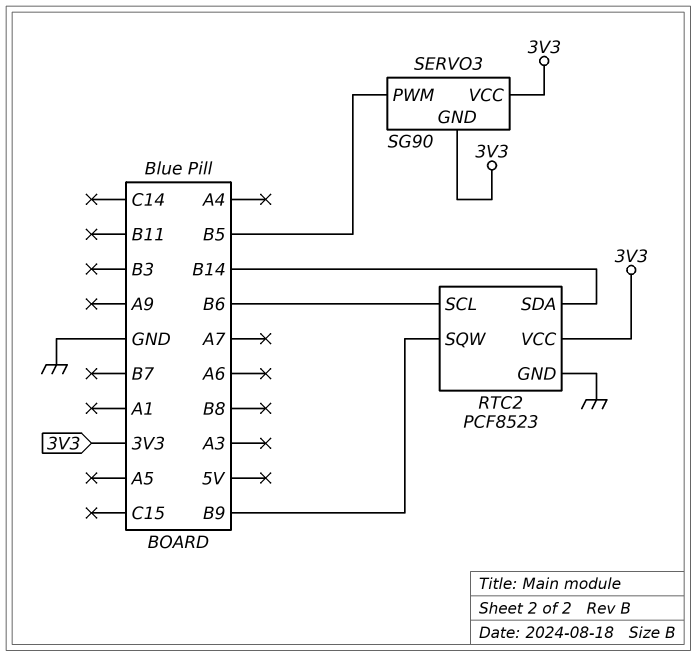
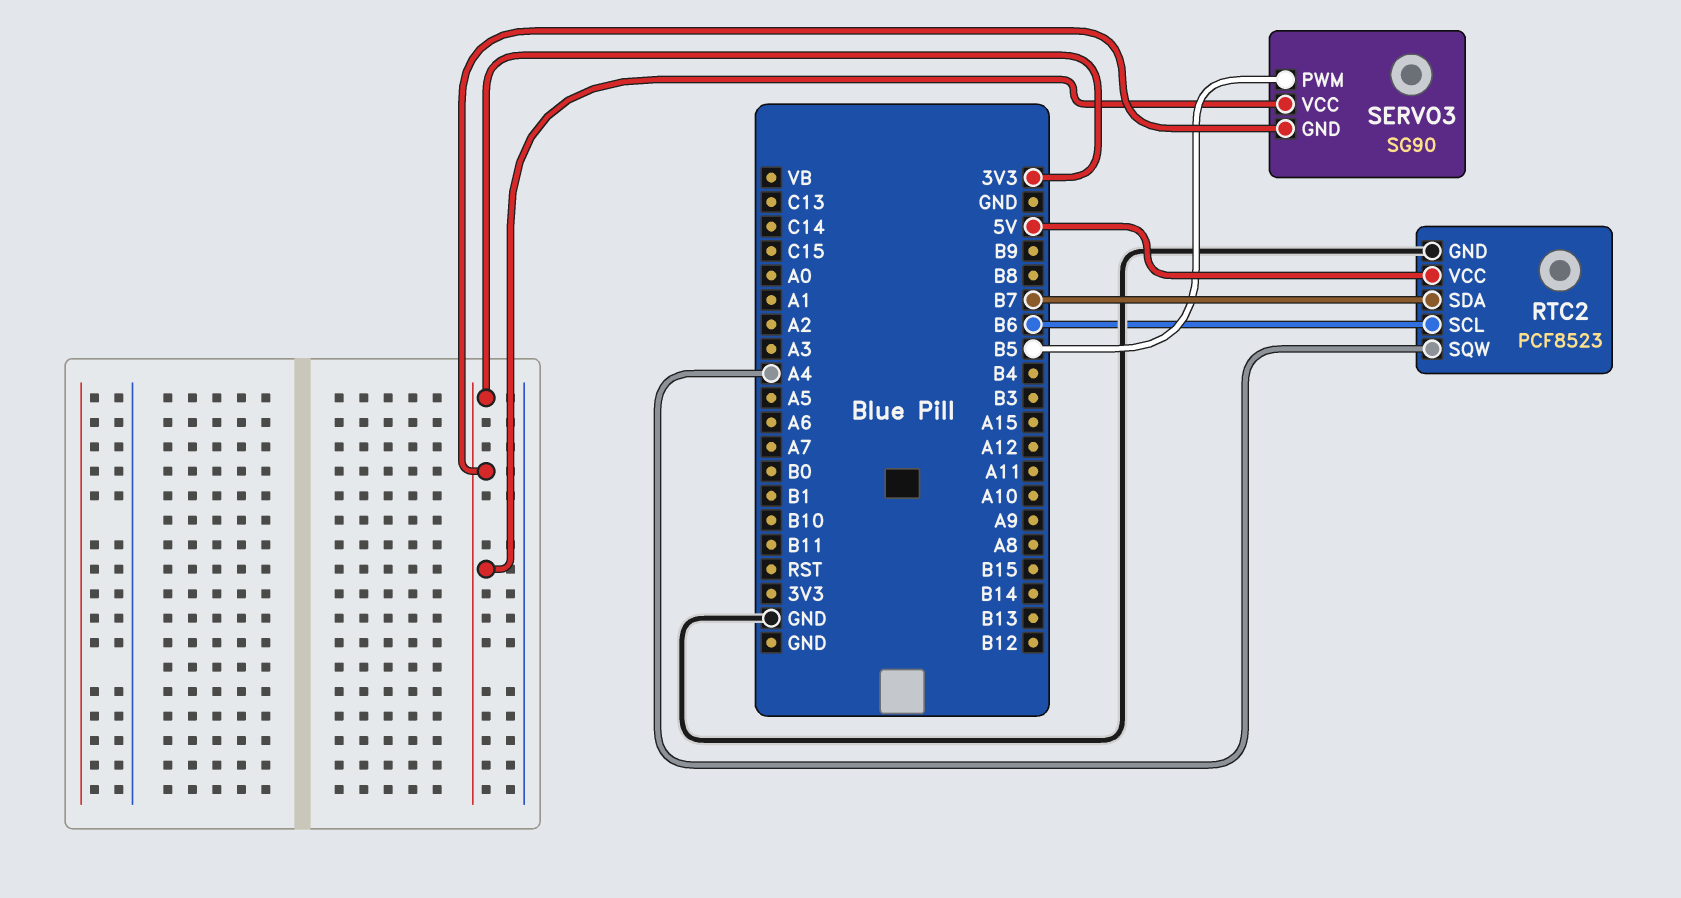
RTC2 pin SDA: B14 -> B7
RTC2 pin SQW: B9 -> A4
RTC2 pin VCC: 3V3 -> 5V

